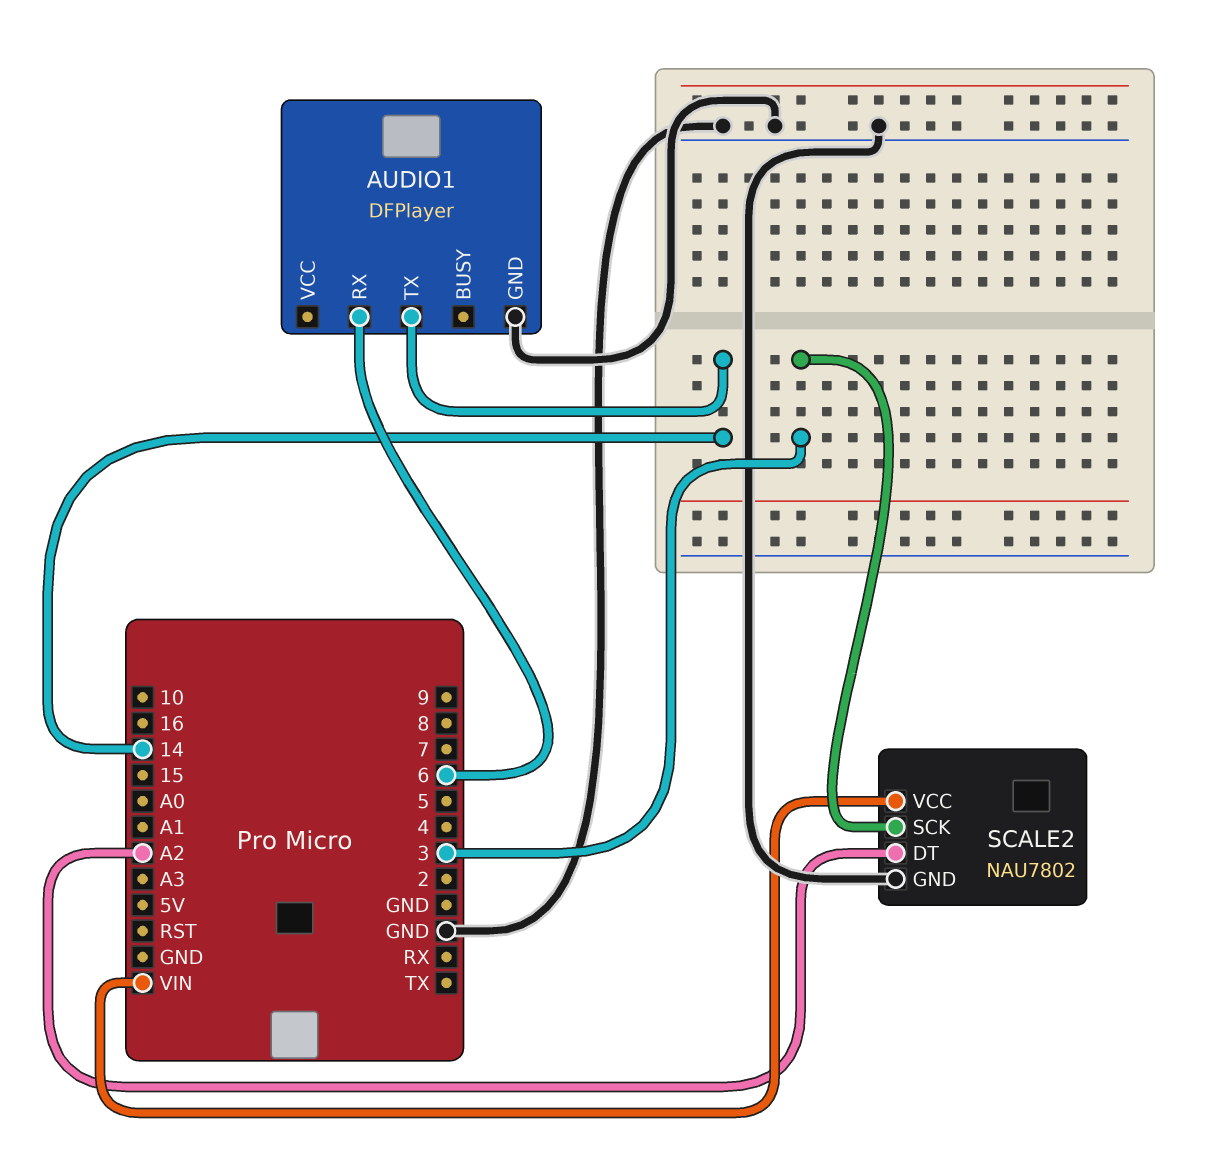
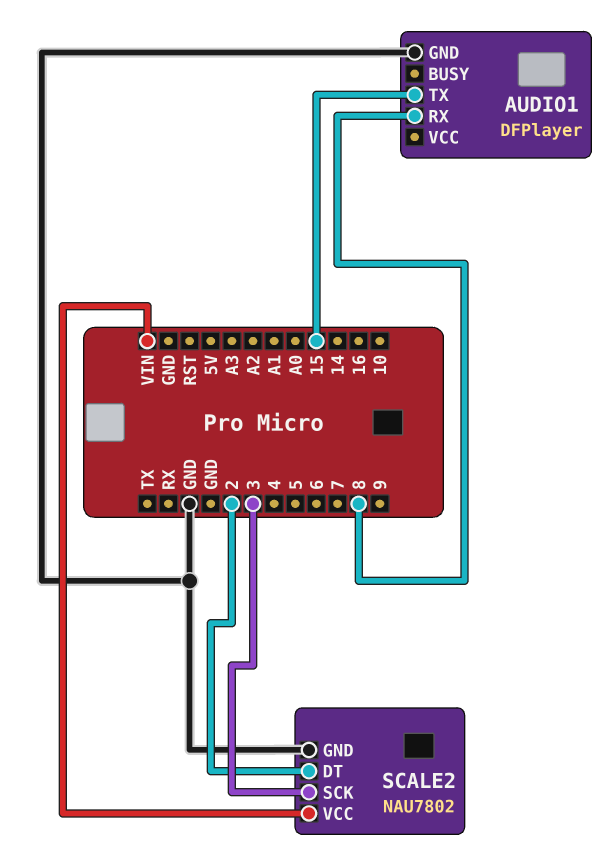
AUDIO1 pin RX: 6 -> 8
AUDIO1 pin TX: 14 -> 15
SCALE2 pin DT: A2 -> 2

